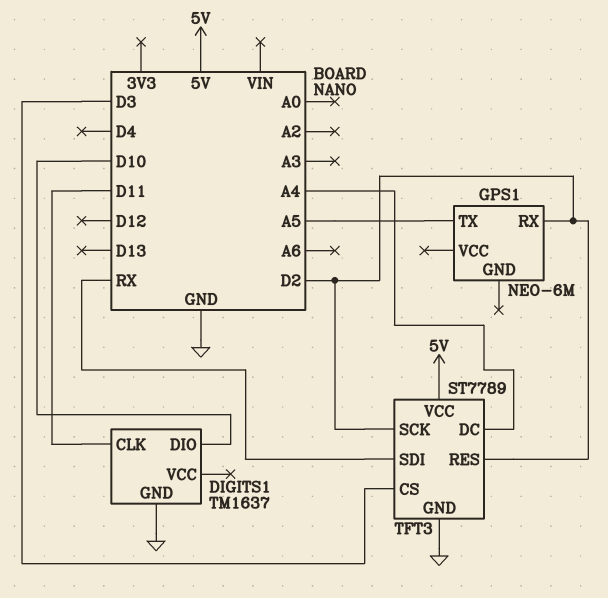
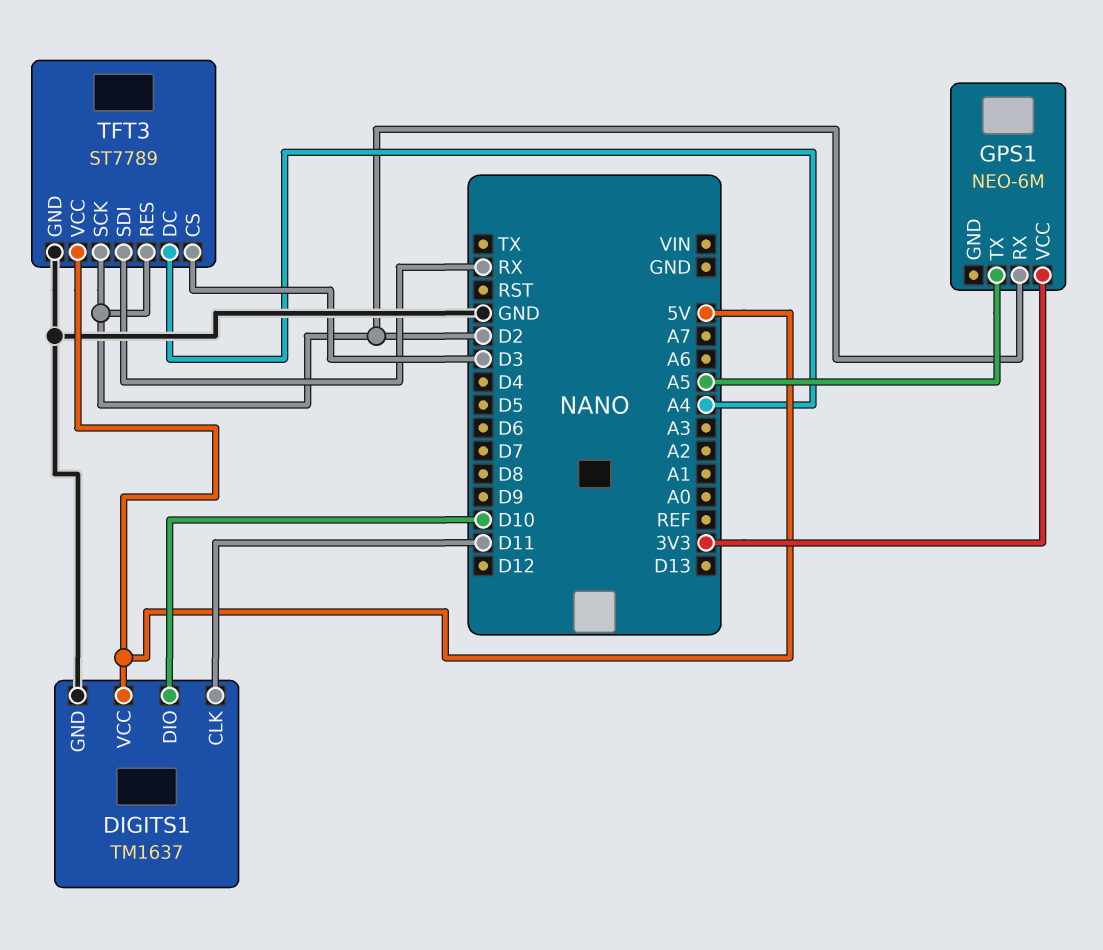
DIGITS1 pin VCC: none -> 5V
GPS1 pin VCC: none -> 3V3

